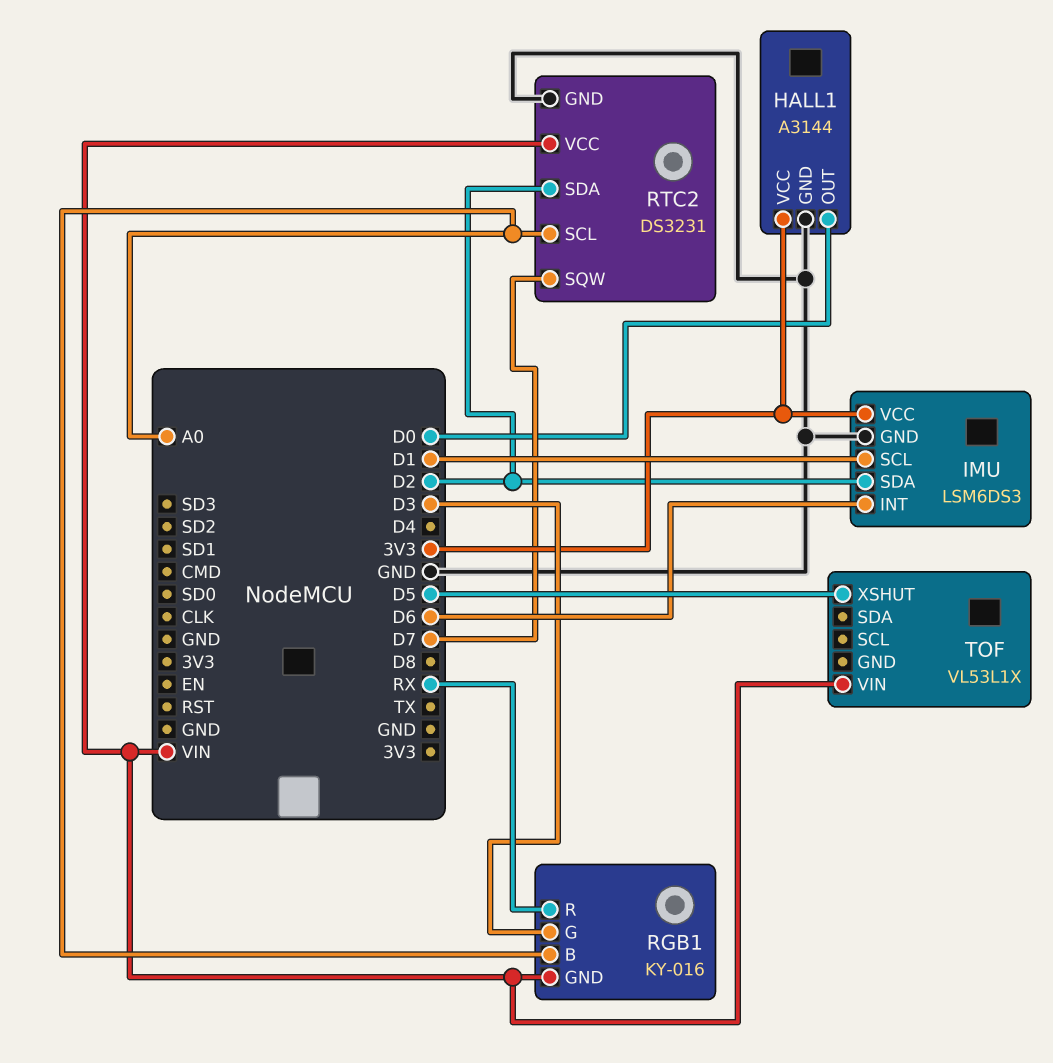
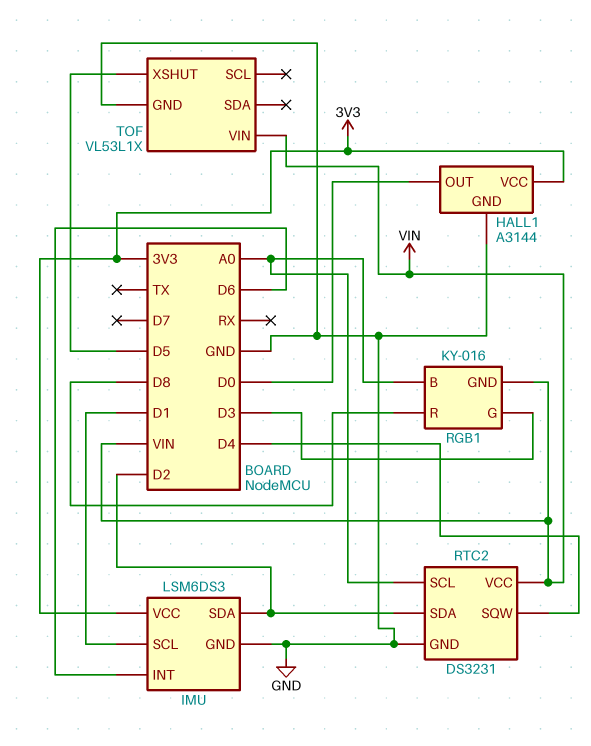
RGB1 pin R: RX -> D8
RTC2 pin SQW: D7 -> D4
TOF pin GND: none -> GND

